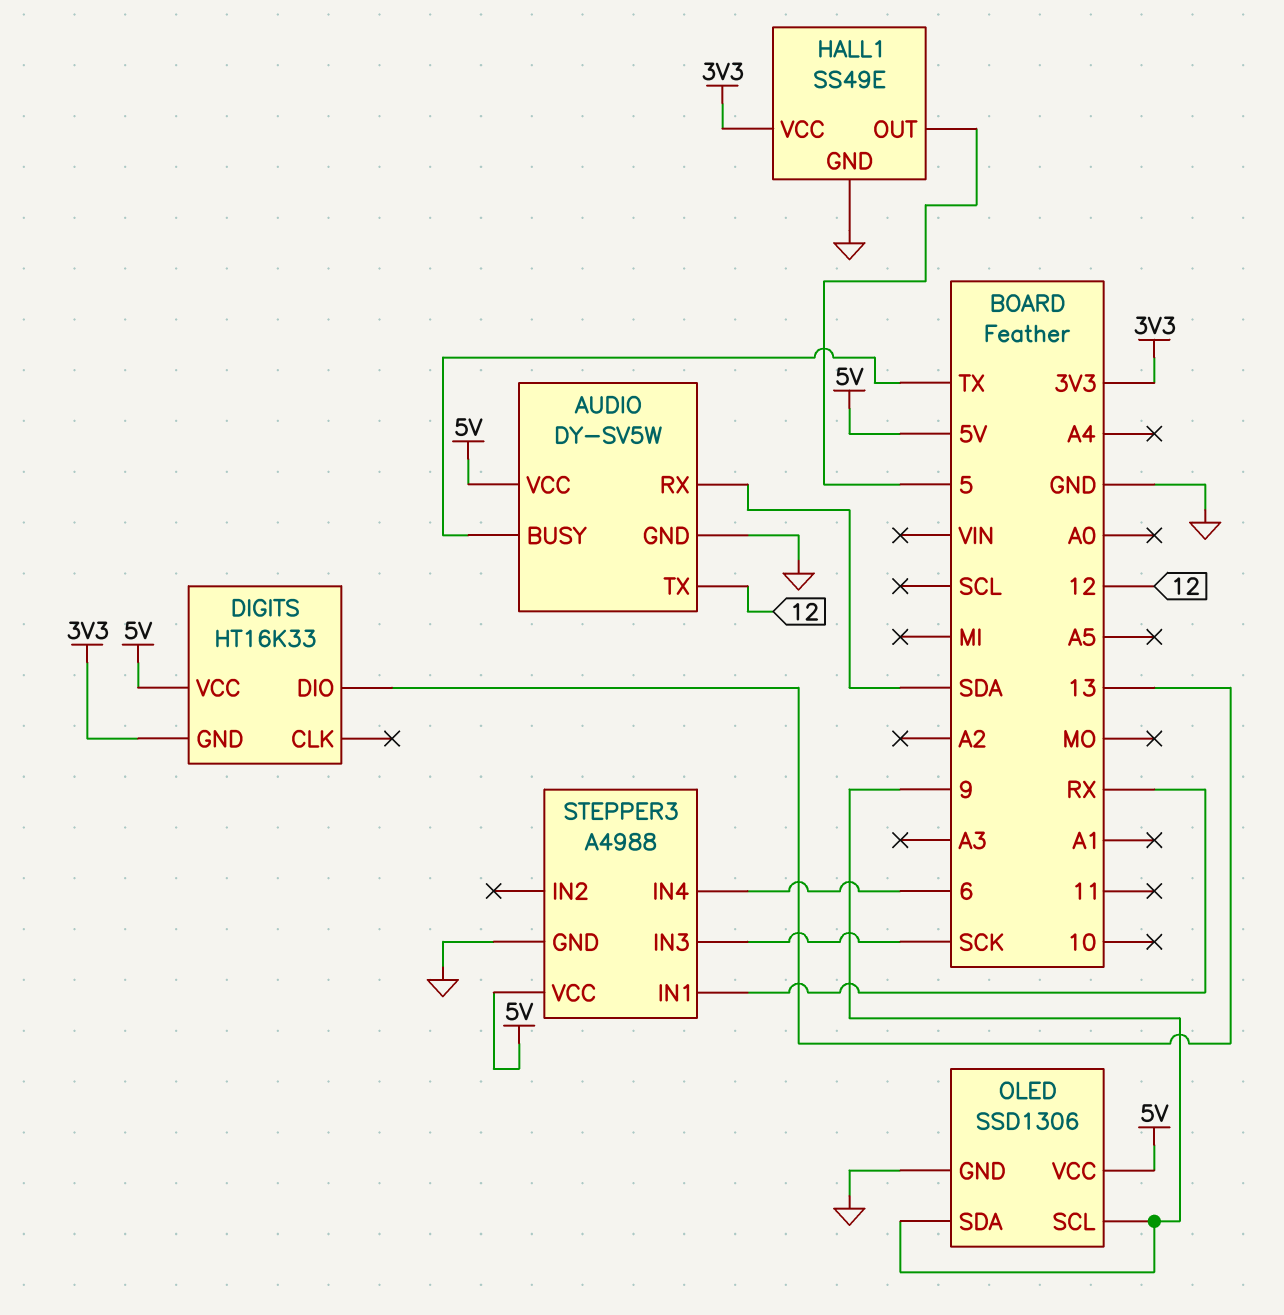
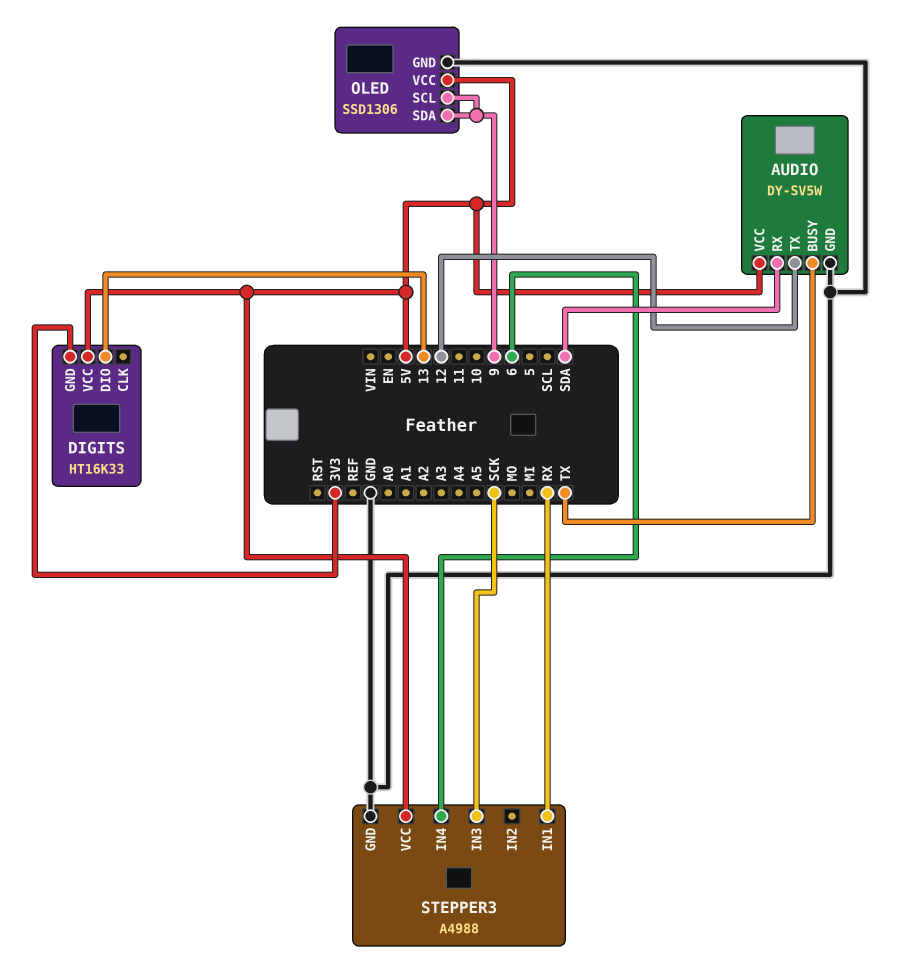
HALL1: SS49E -> none
HALL1 pin GND: GND -> none
HALL1 pin OUT: 5 -> none
HALL1 pin VCC: 3V3 -> none

